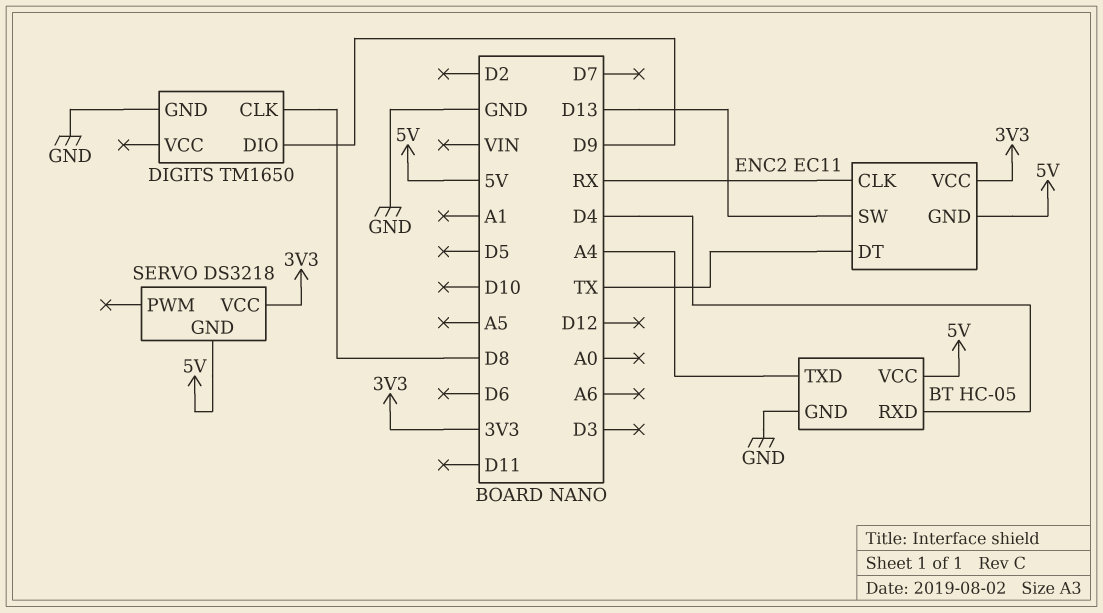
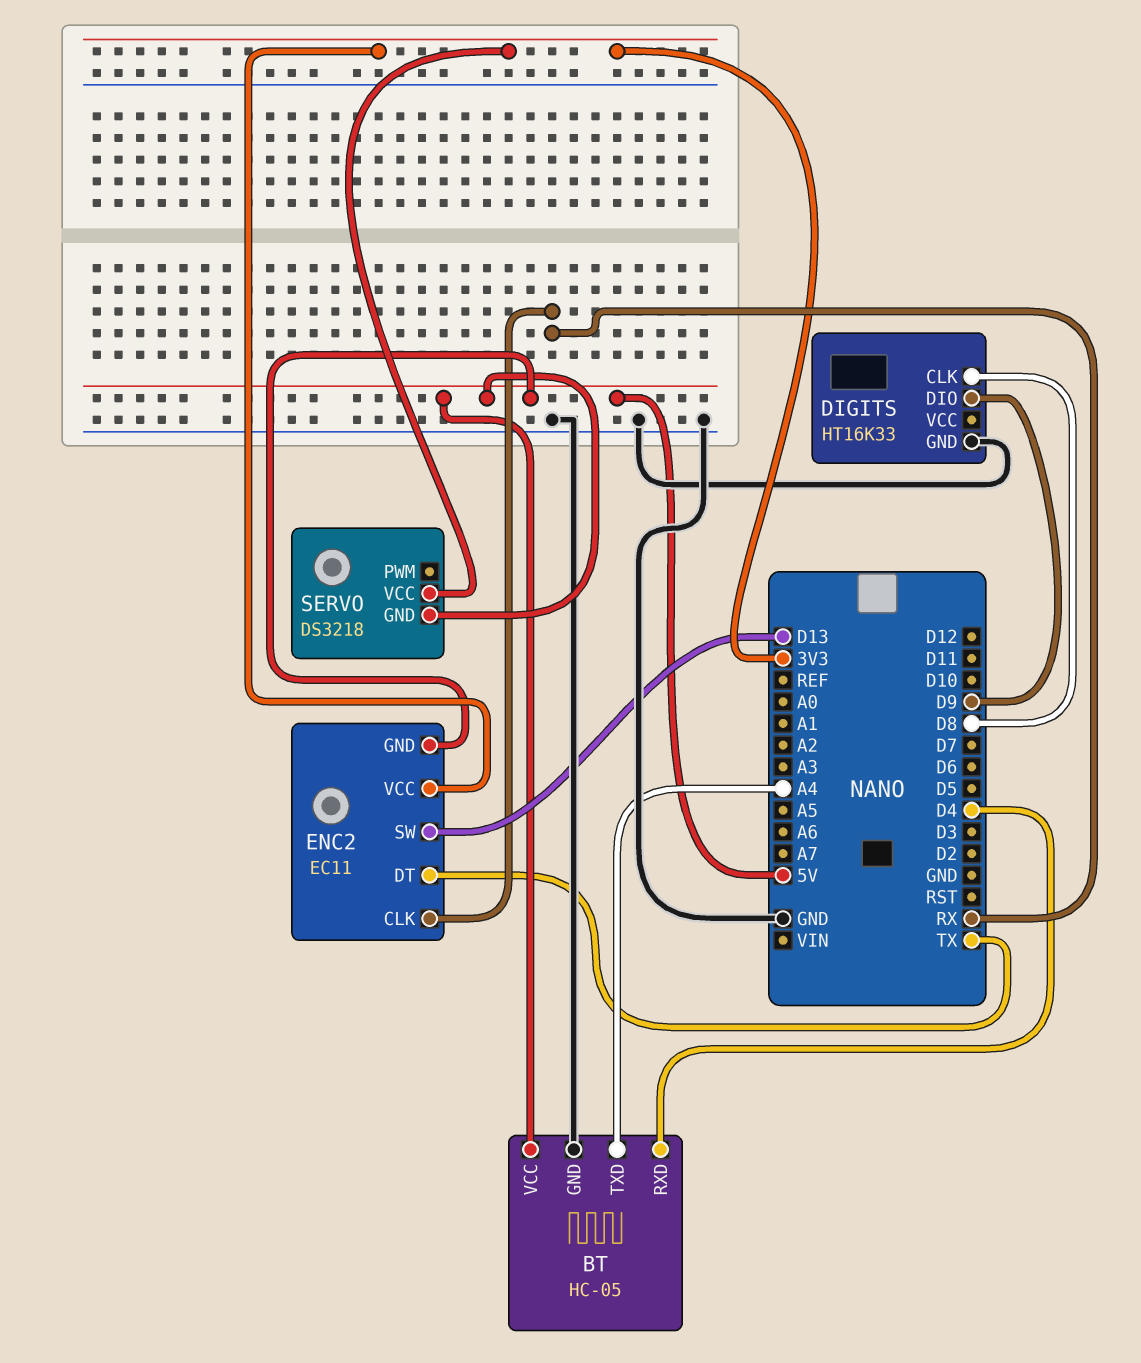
DIGITS: TM1650 -> HT16K33

